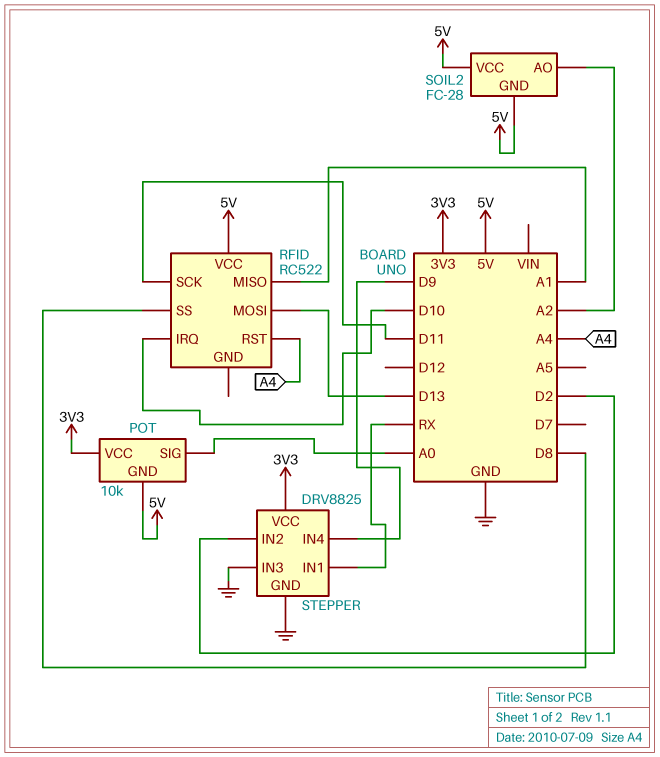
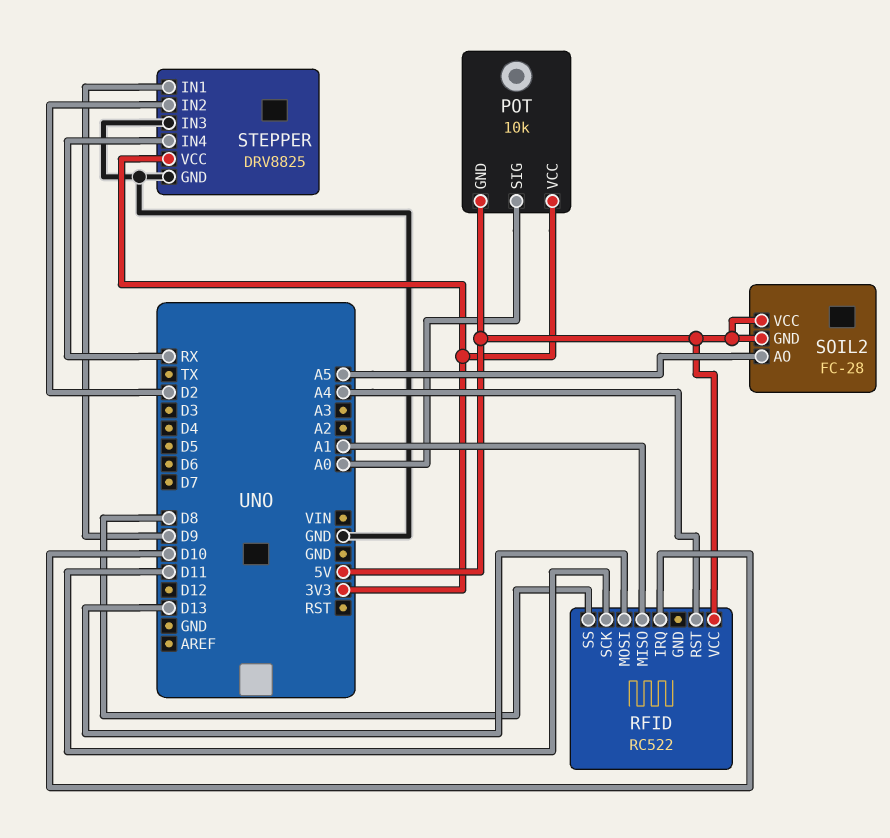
SOIL2 pin AO: A2 -> A5
STEPPER pin IN1: RX -> D9
STEPPER pin IN4: D9 -> RX

